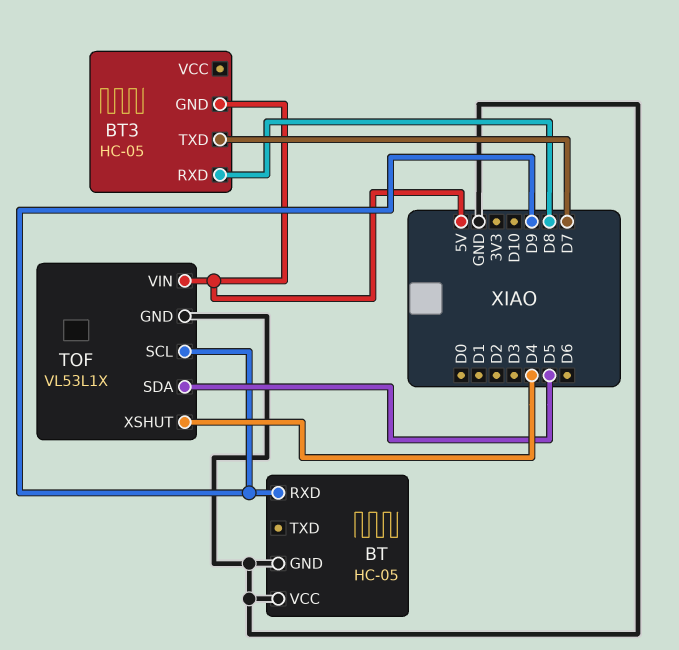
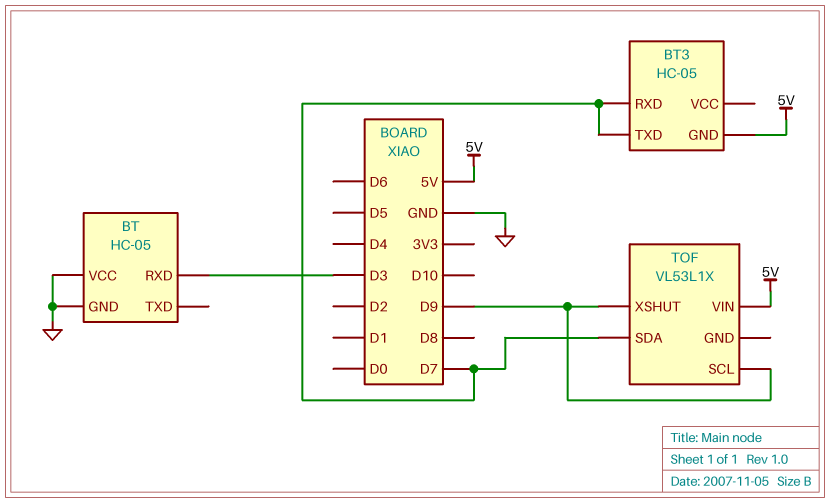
BT pin RXD: D9 -> D3
BT3 pin RXD: D8 -> D7
TOF pin GND: GND -> none
TOF pin SDA: D5 -> D7
TOF pin XSHUT: D4 -> D9

